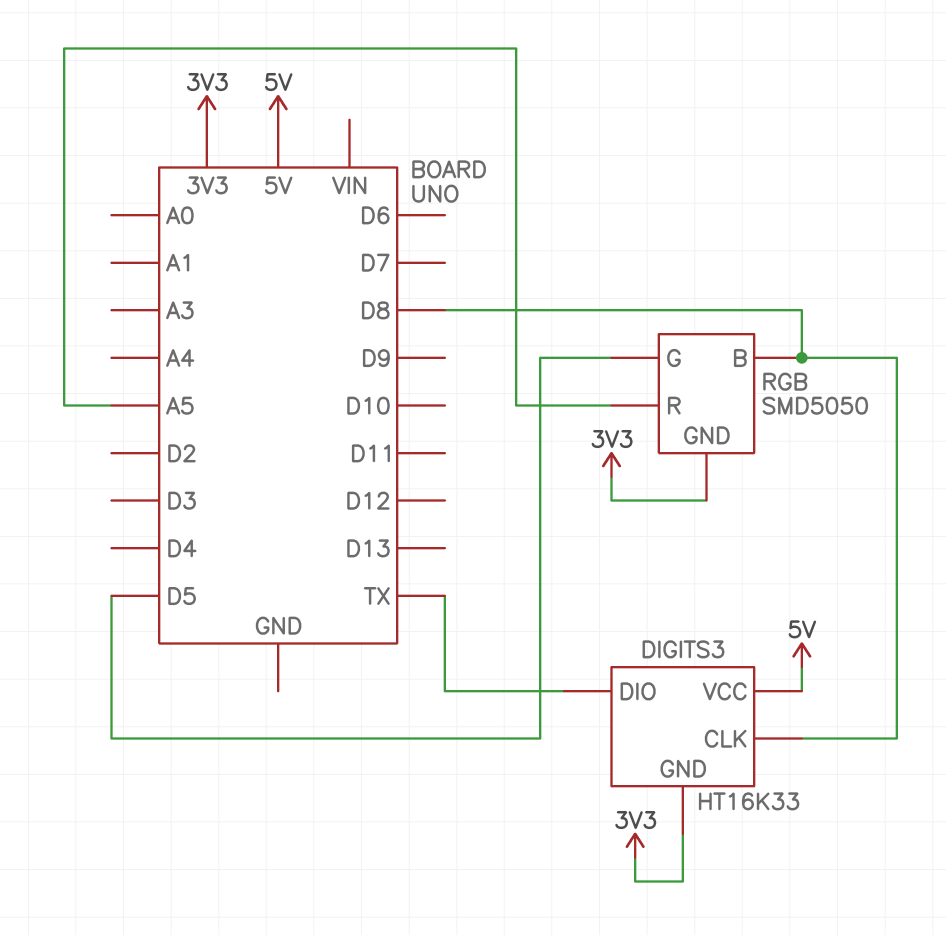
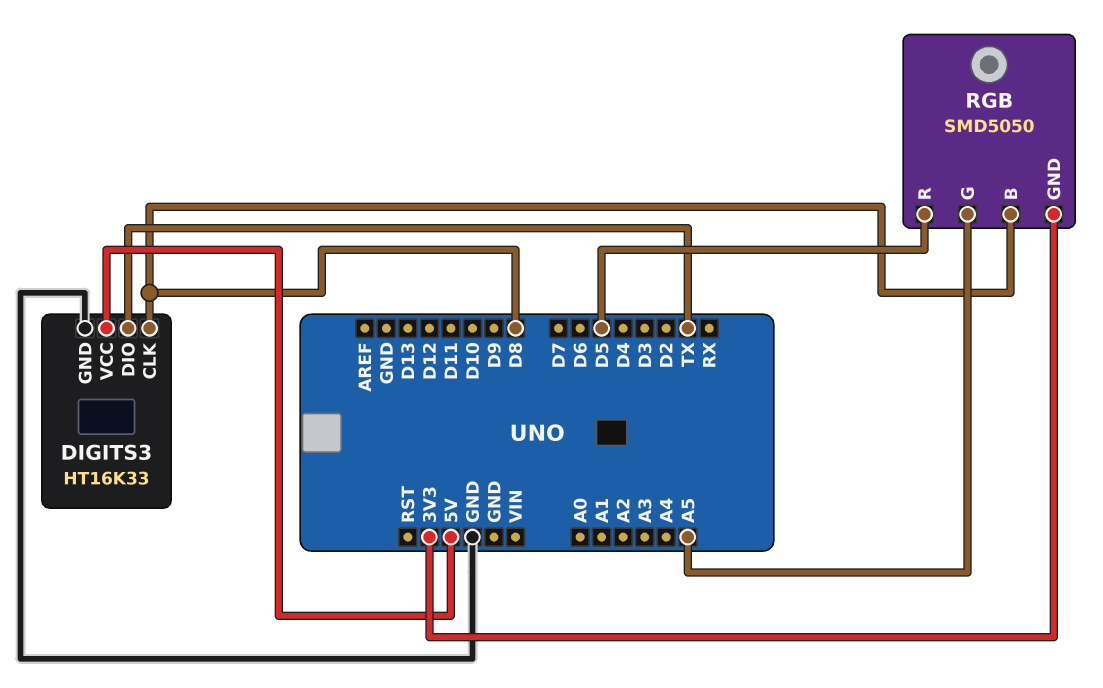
DIGITS3 pin GND: 3V3 -> GND
RGB pin G: D5 -> A5
RGB pin R: A5 -> D5

